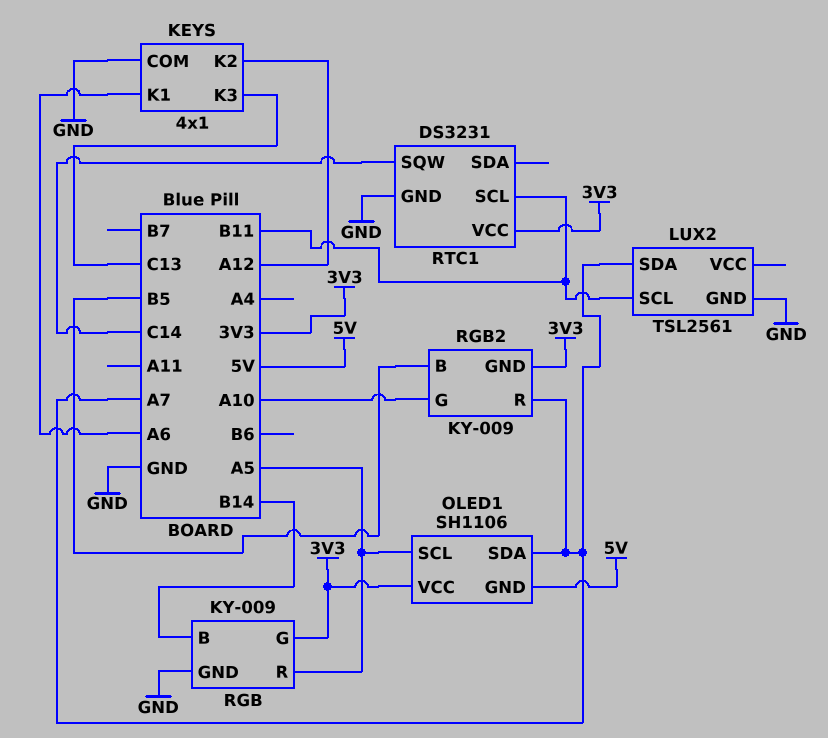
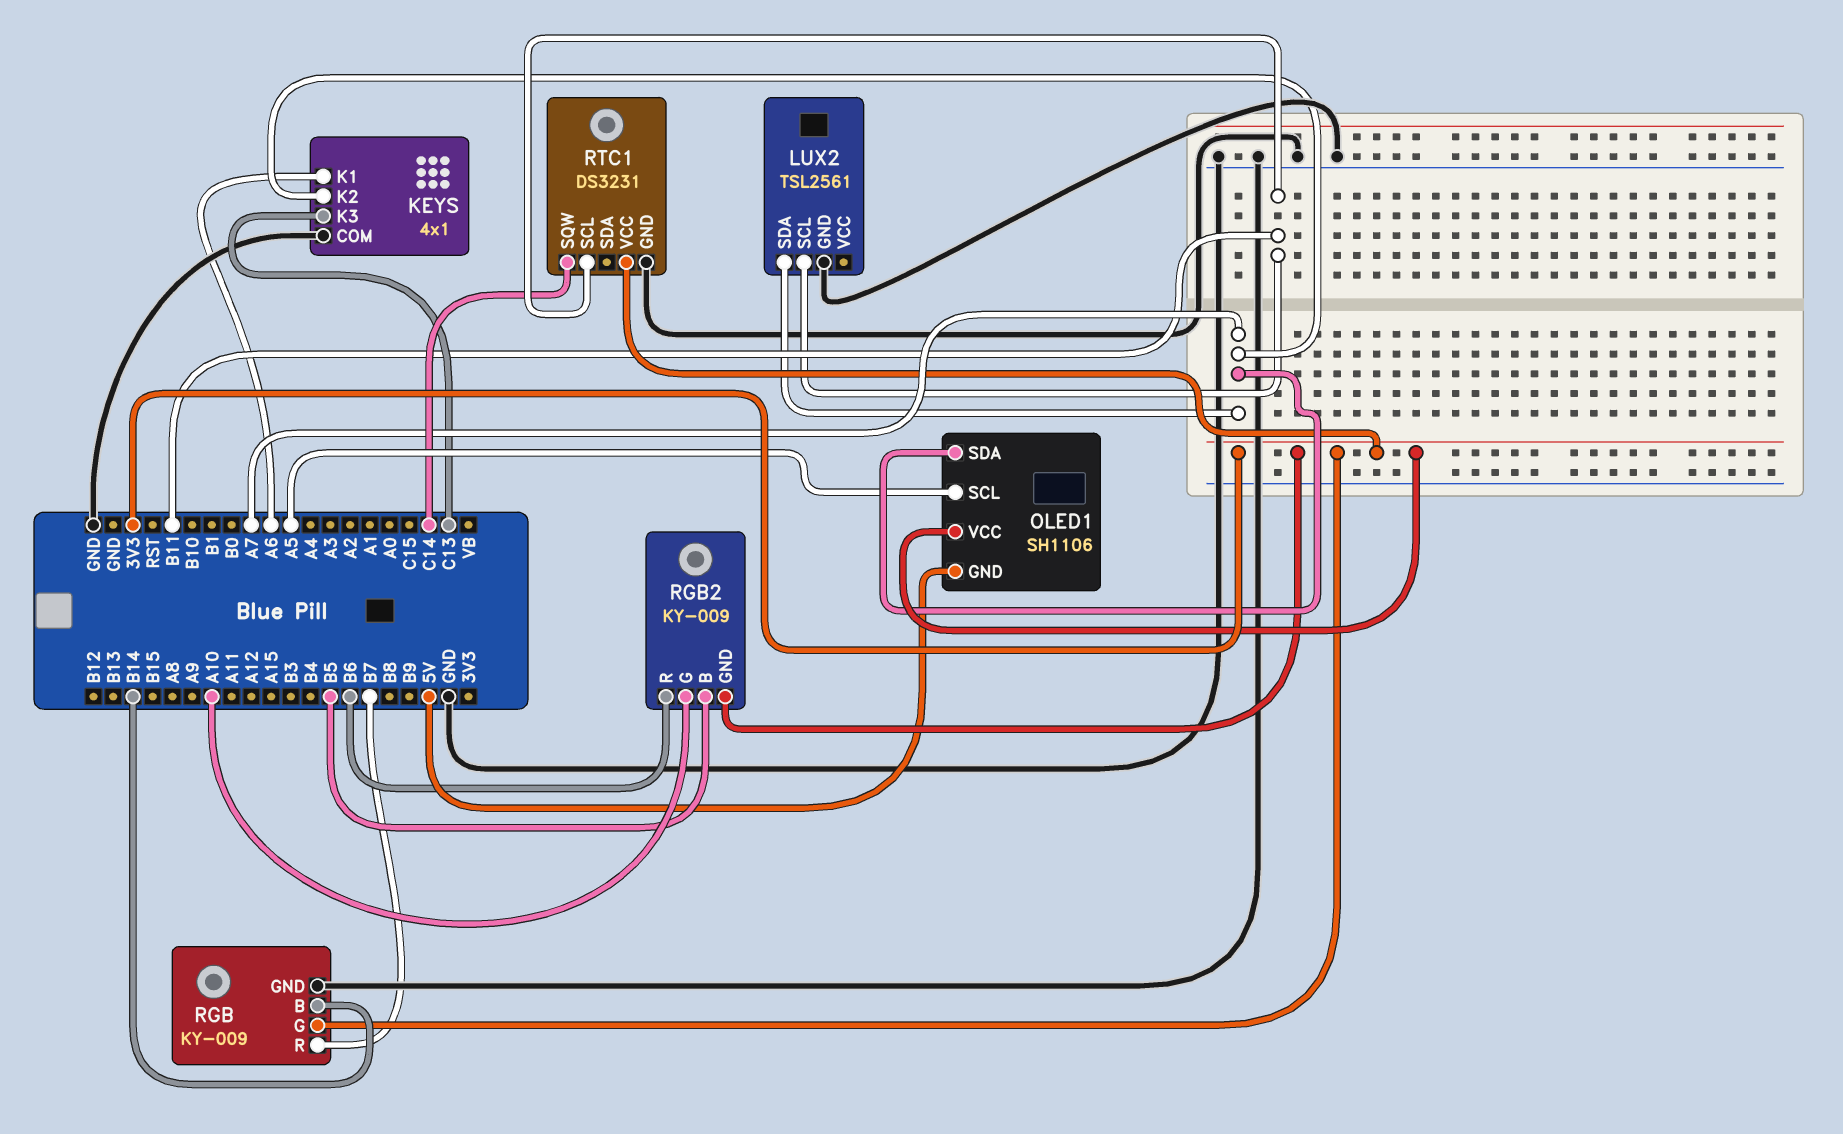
KEYS pin K2: A12 -> A7
RGB pin R: A5 -> B7
RGB2 pin R: A7 -> B6

